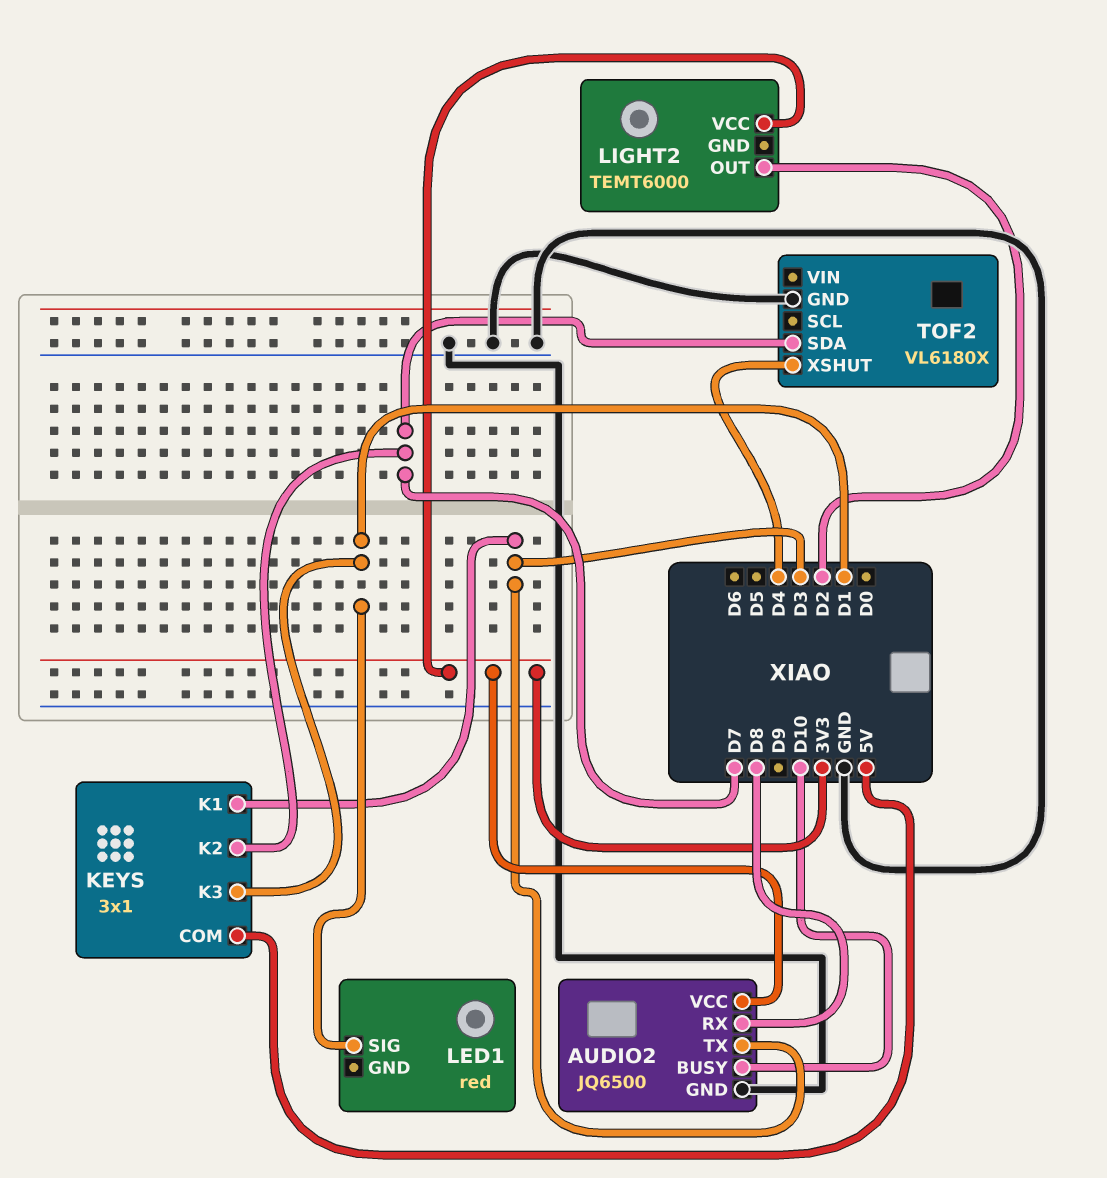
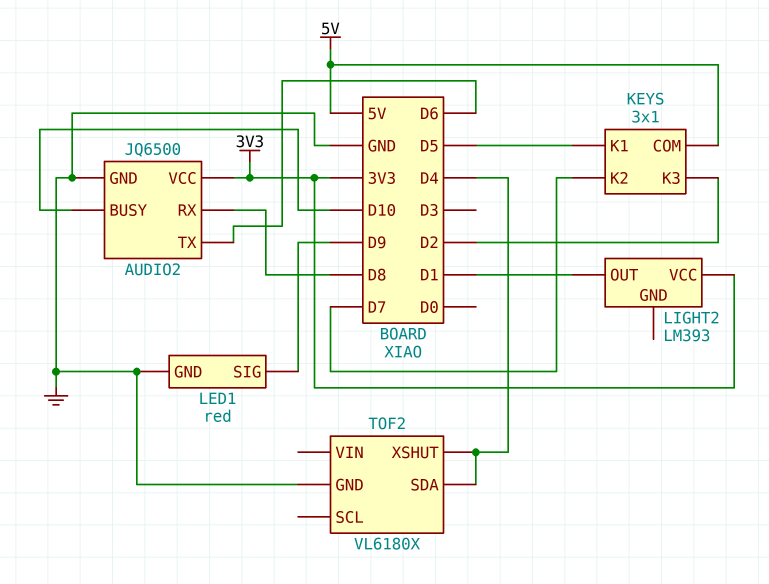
AUDIO2 pin TX: D3 -> D6
KEYS pin K1: D3 -> D5
KEYS pin K3: D1 -> D2
LED1 pin GND: none -> GND
LED1 pin SIG: D1 -> D9
LIGHT2: TEMT6000 -> LM393
LIGHT2 pin OUT: D2 -> D1
TOF2 pin SDA: D7 -> D4

